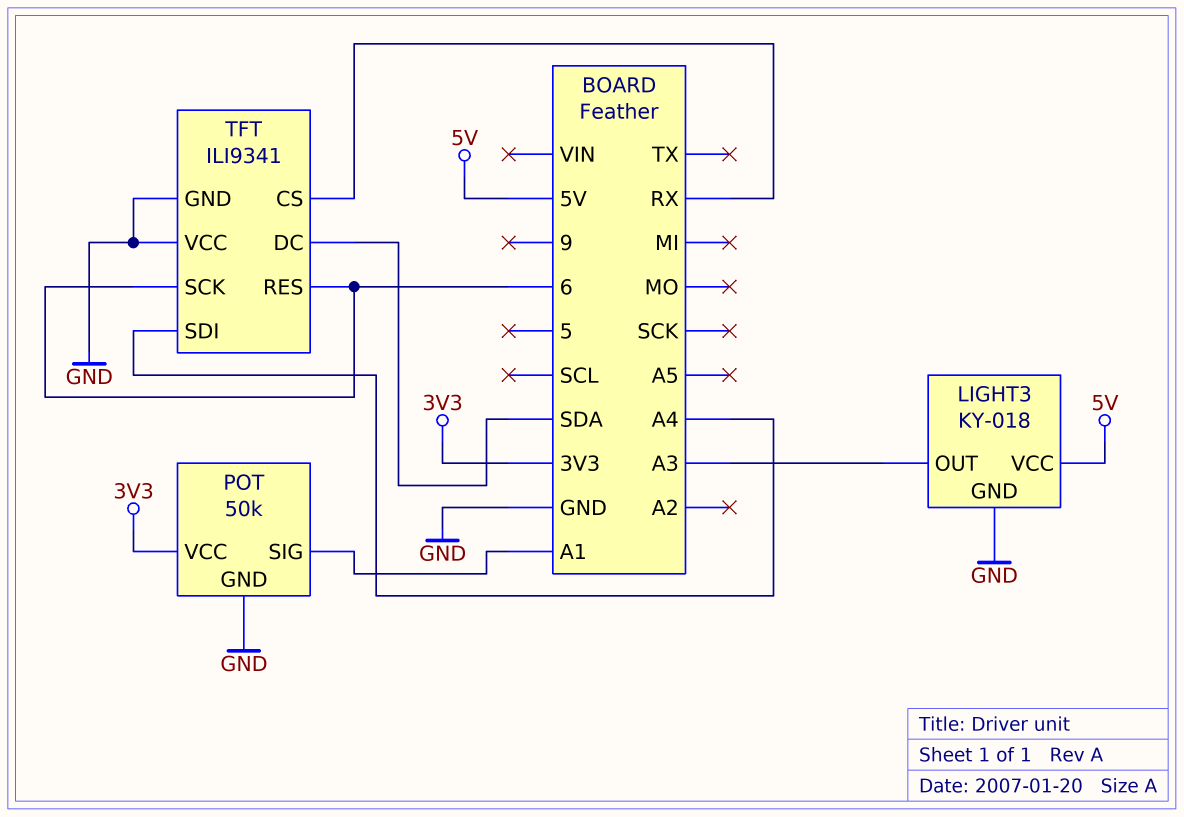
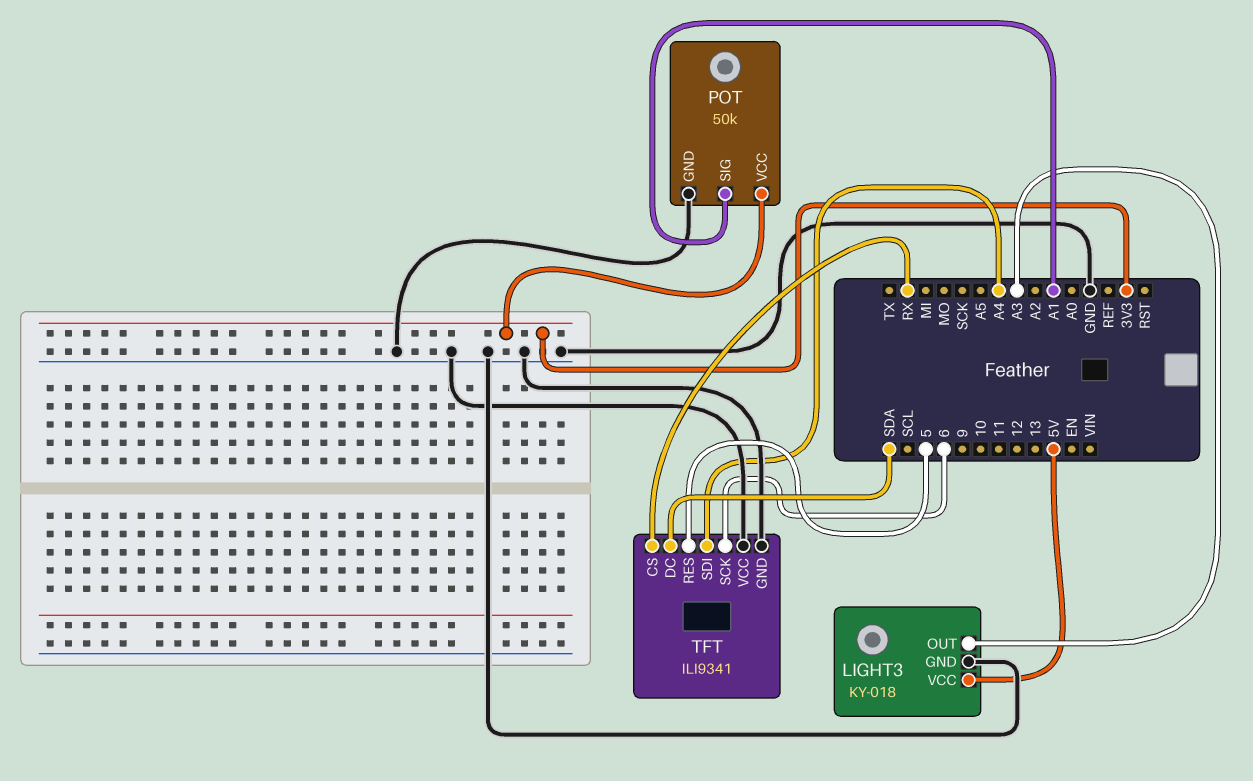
TFT pin RES: 6 -> 5

